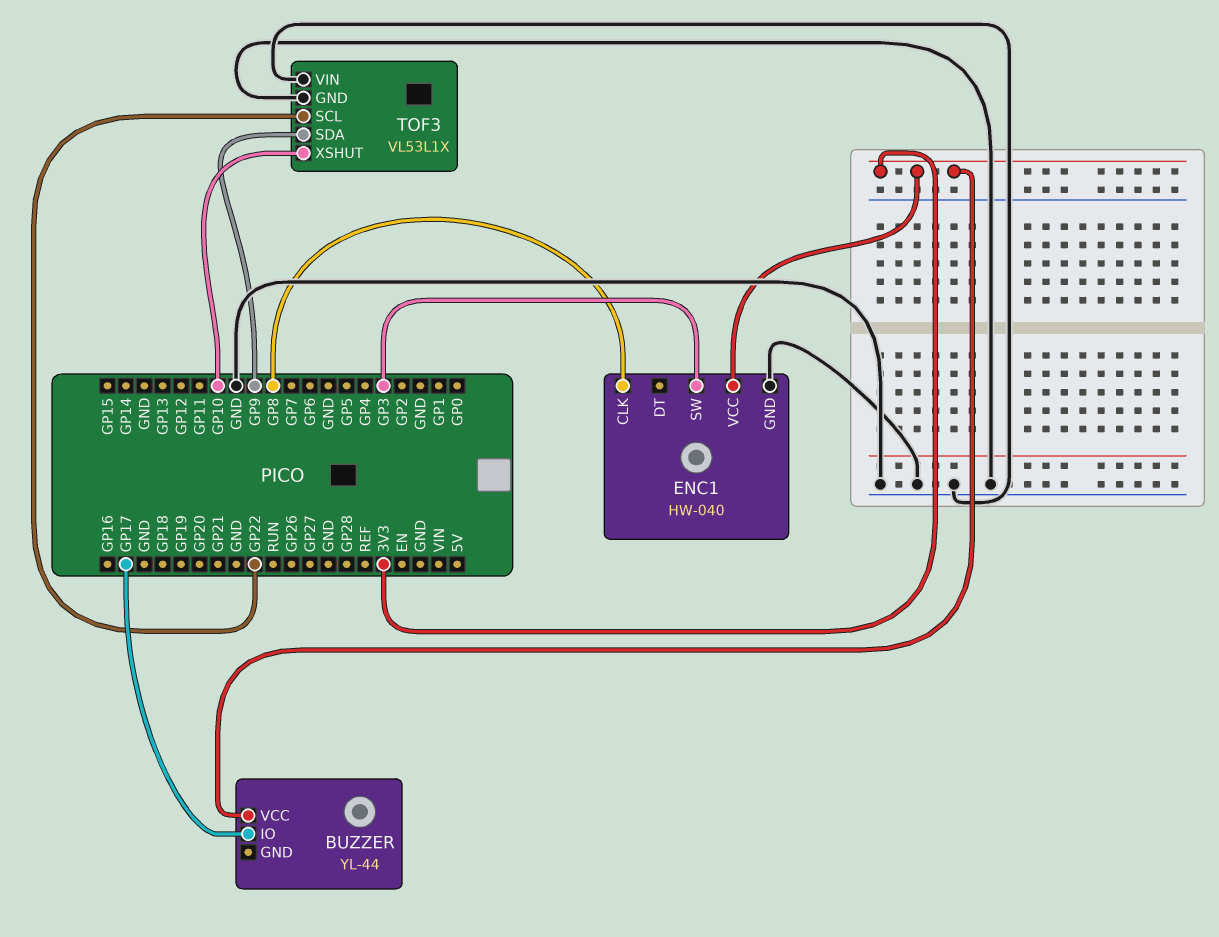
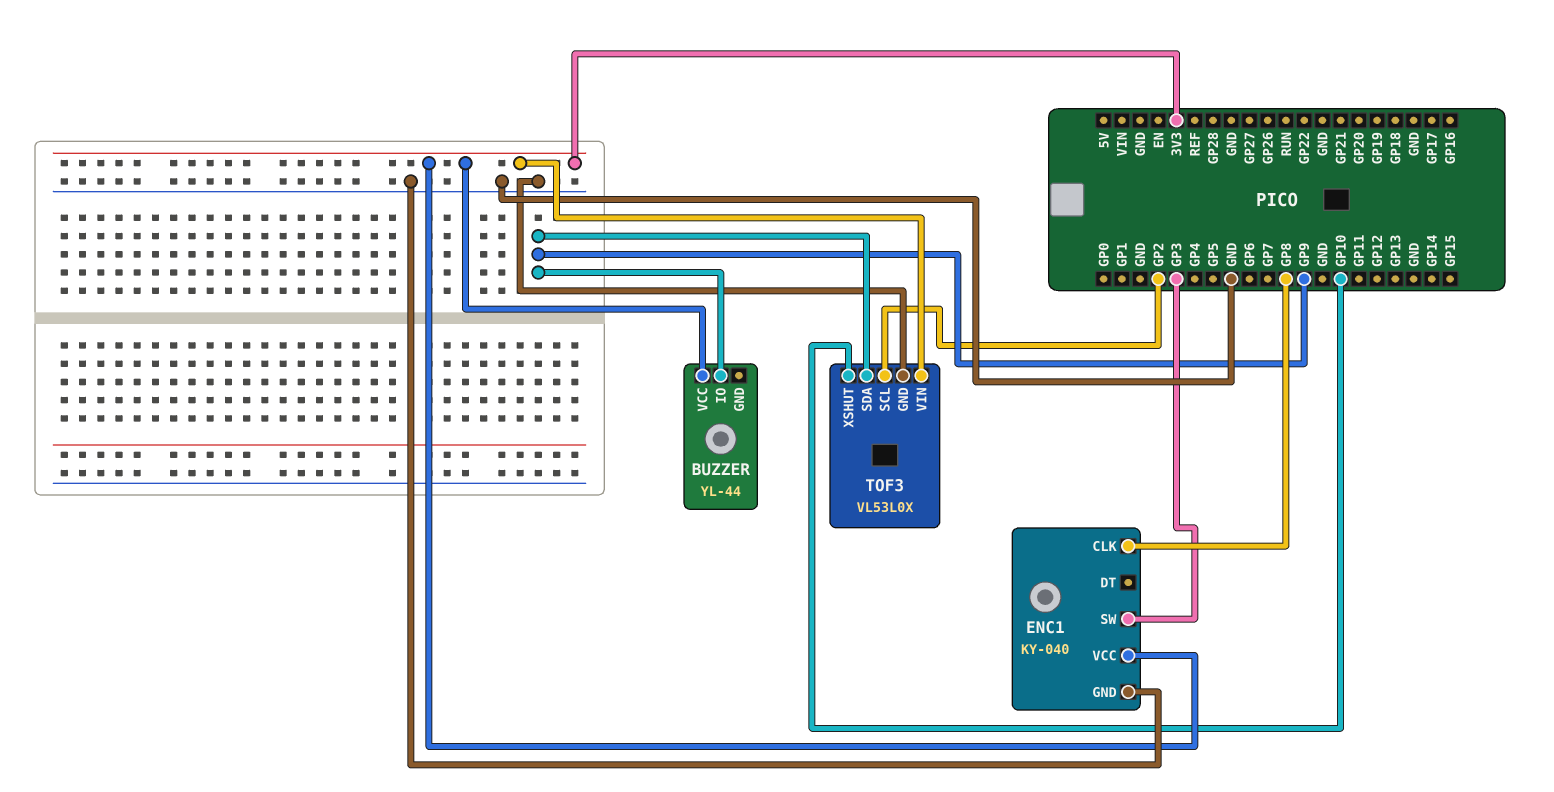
BUZZER pin IO: GP17 -> GP9
ENC1: HW-040 -> KY-040
TOF3: VL53L1X -> VL53L0X
TOF3 pin SCL: GP22 -> GP2
TOF3 pin VIN: GND -> 3V3

